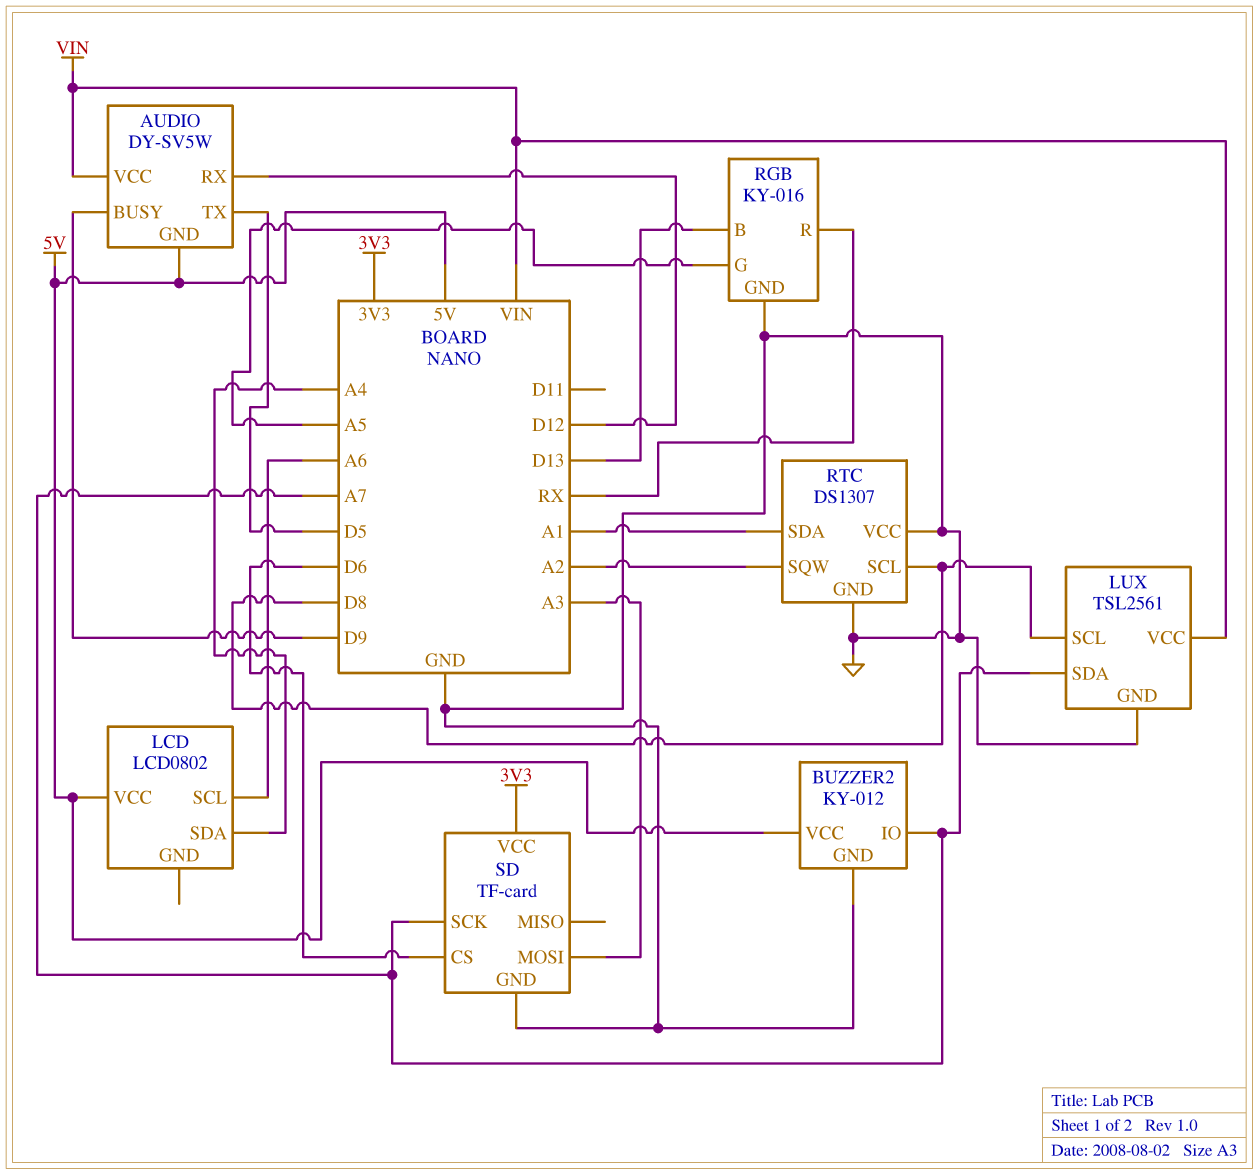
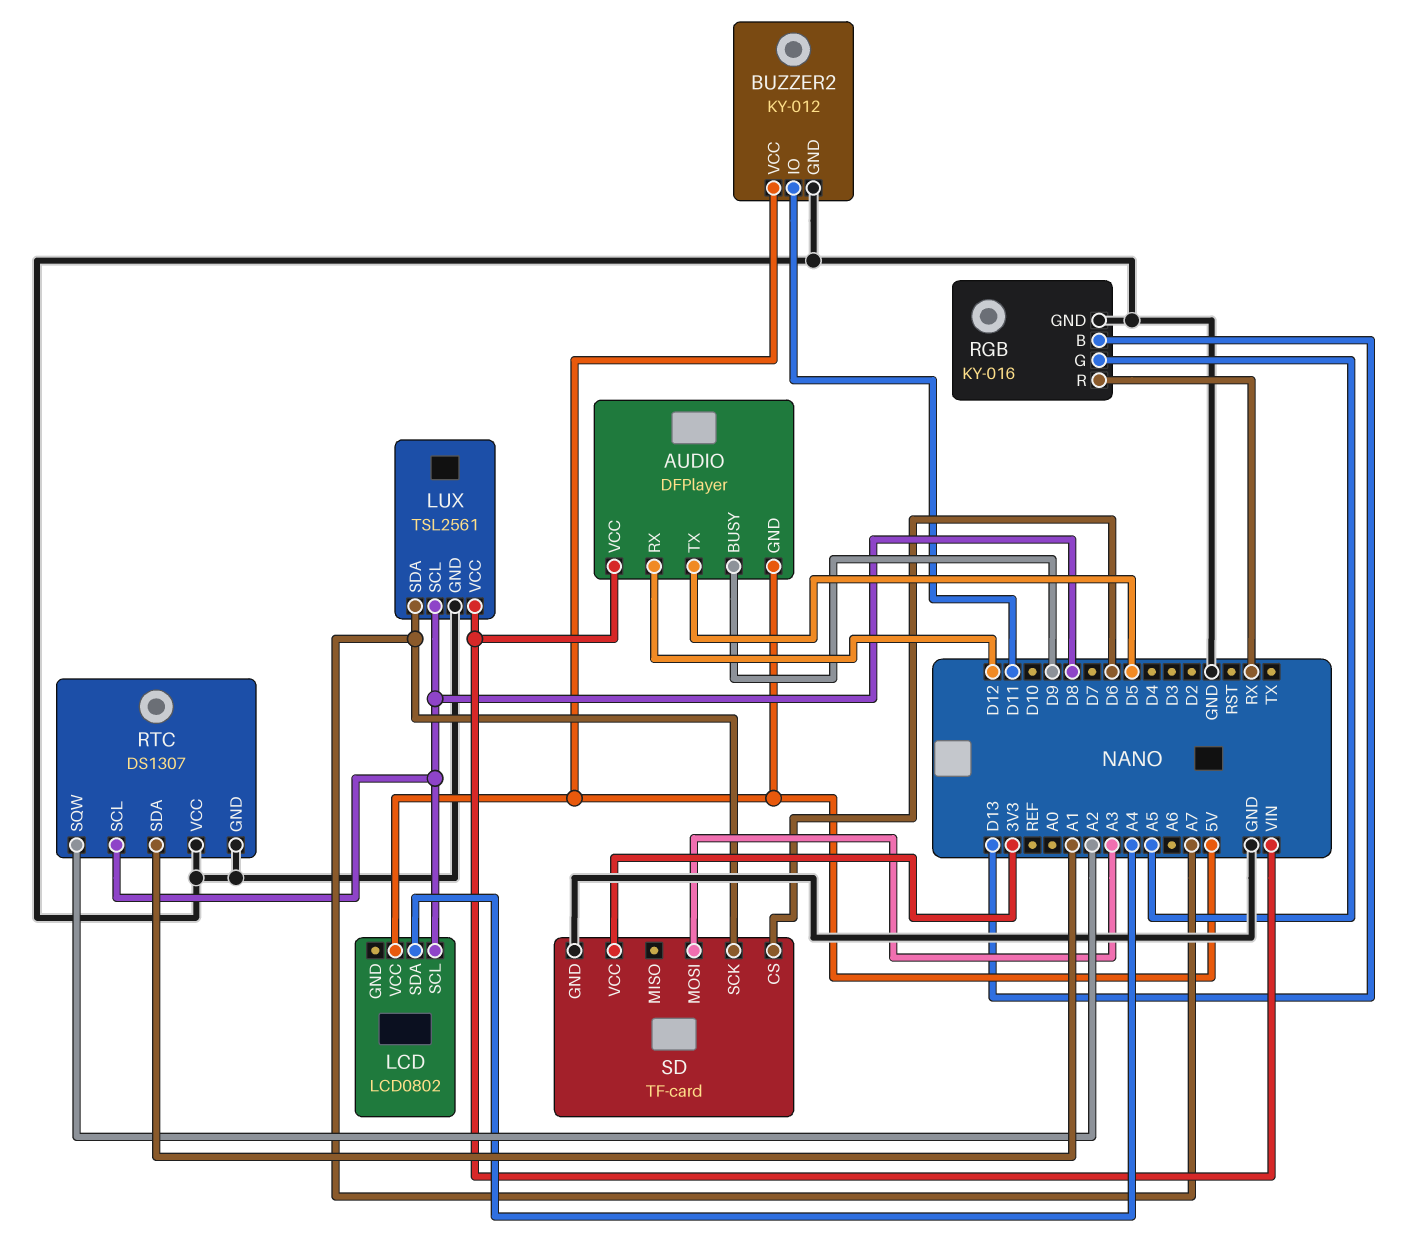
AUDIO: DY-SV5W -> DFPlayer
BUZZER2 pin IO: A7 -> D11
LCD pin SCL: A6 -> D8

